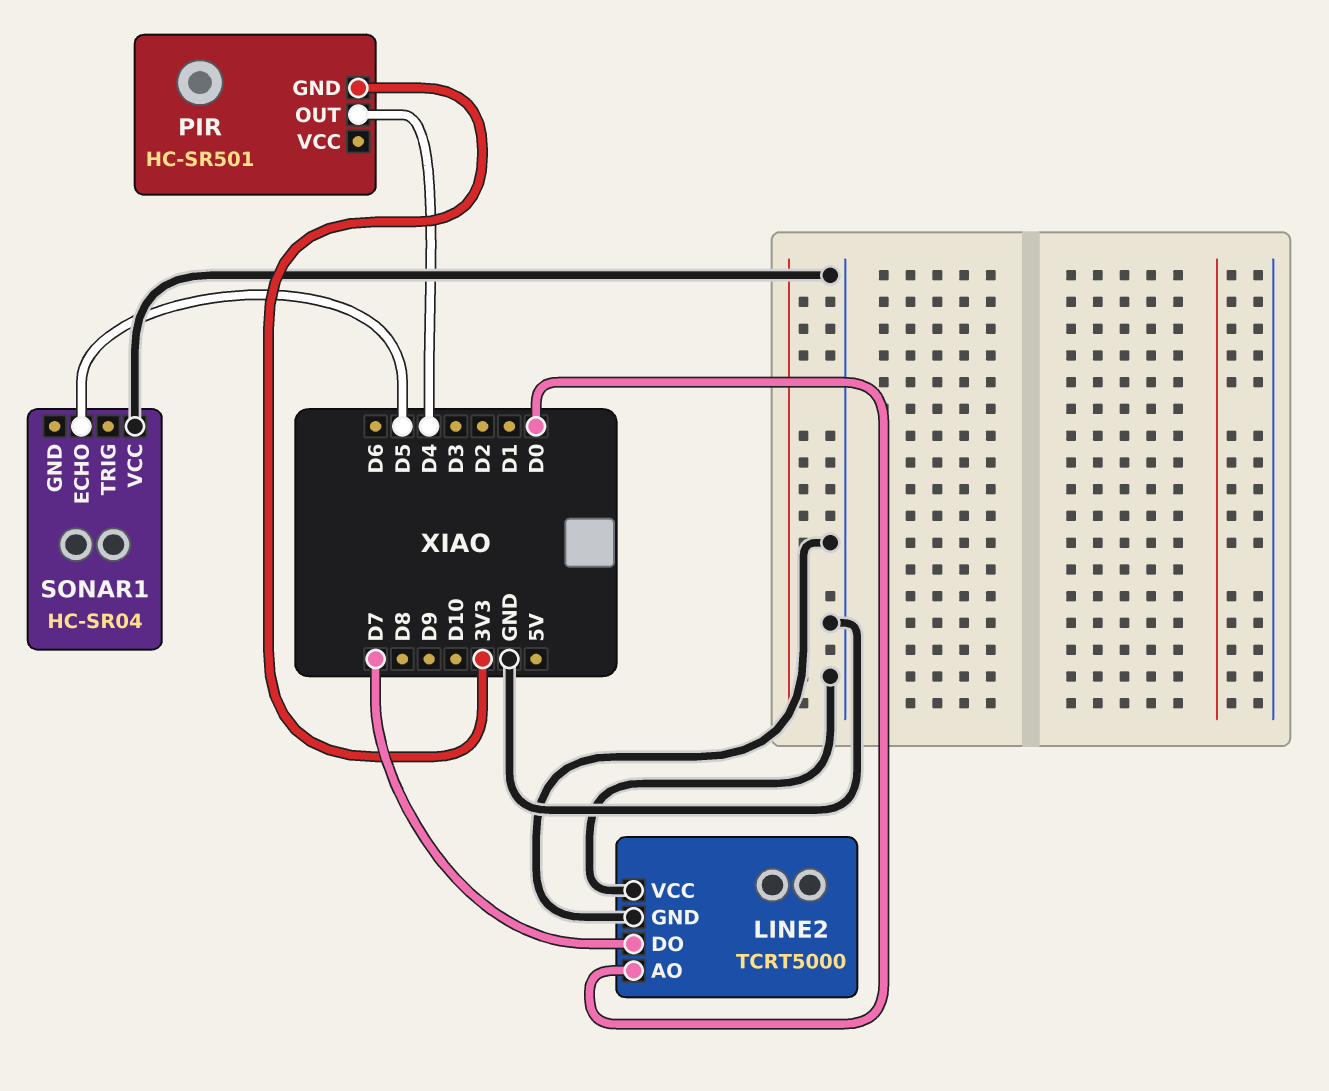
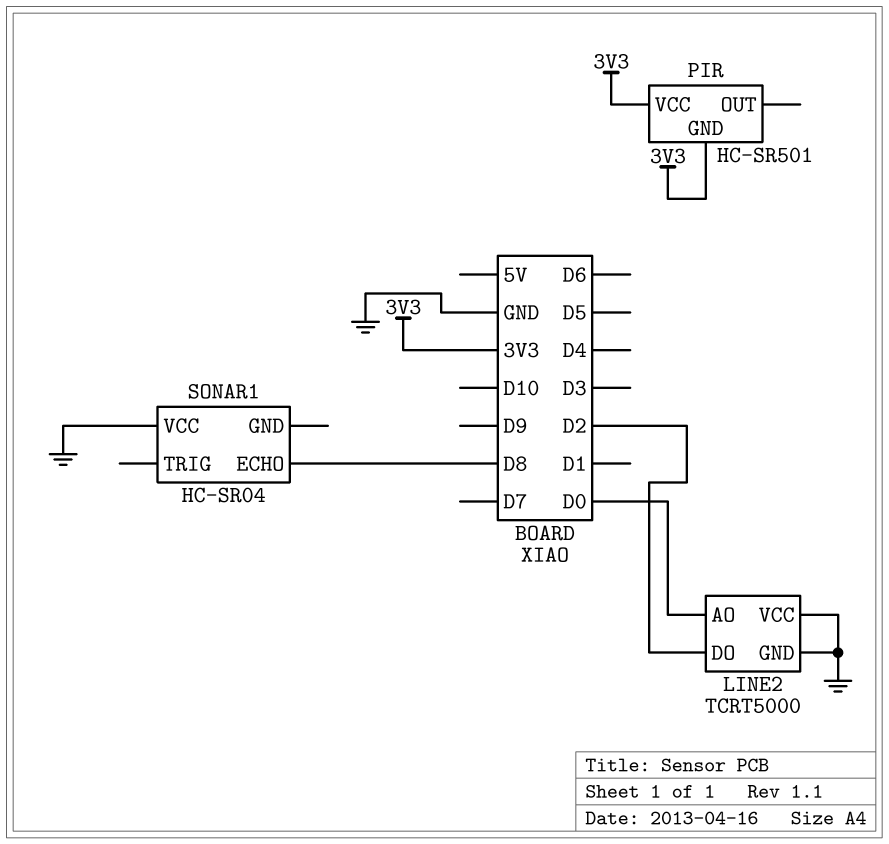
LINE2 pin DO: D7 -> D2
PIR pin OUT: D4 -> none
PIR pin VCC: none -> 3V3
SONAR1 pin ECHO: D5 -> D8

